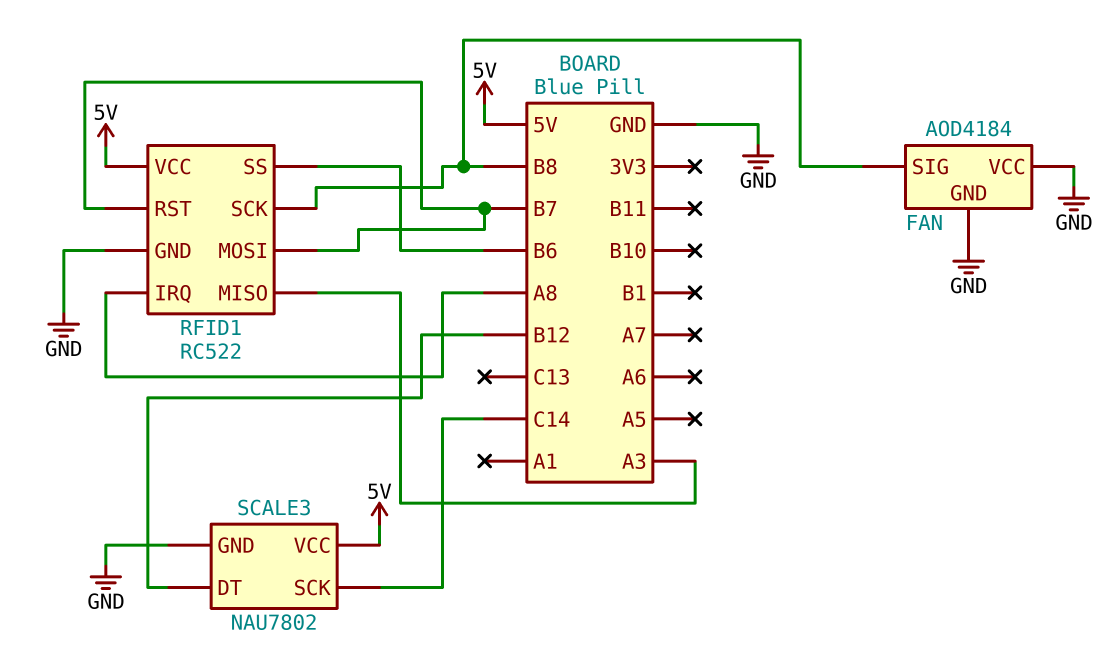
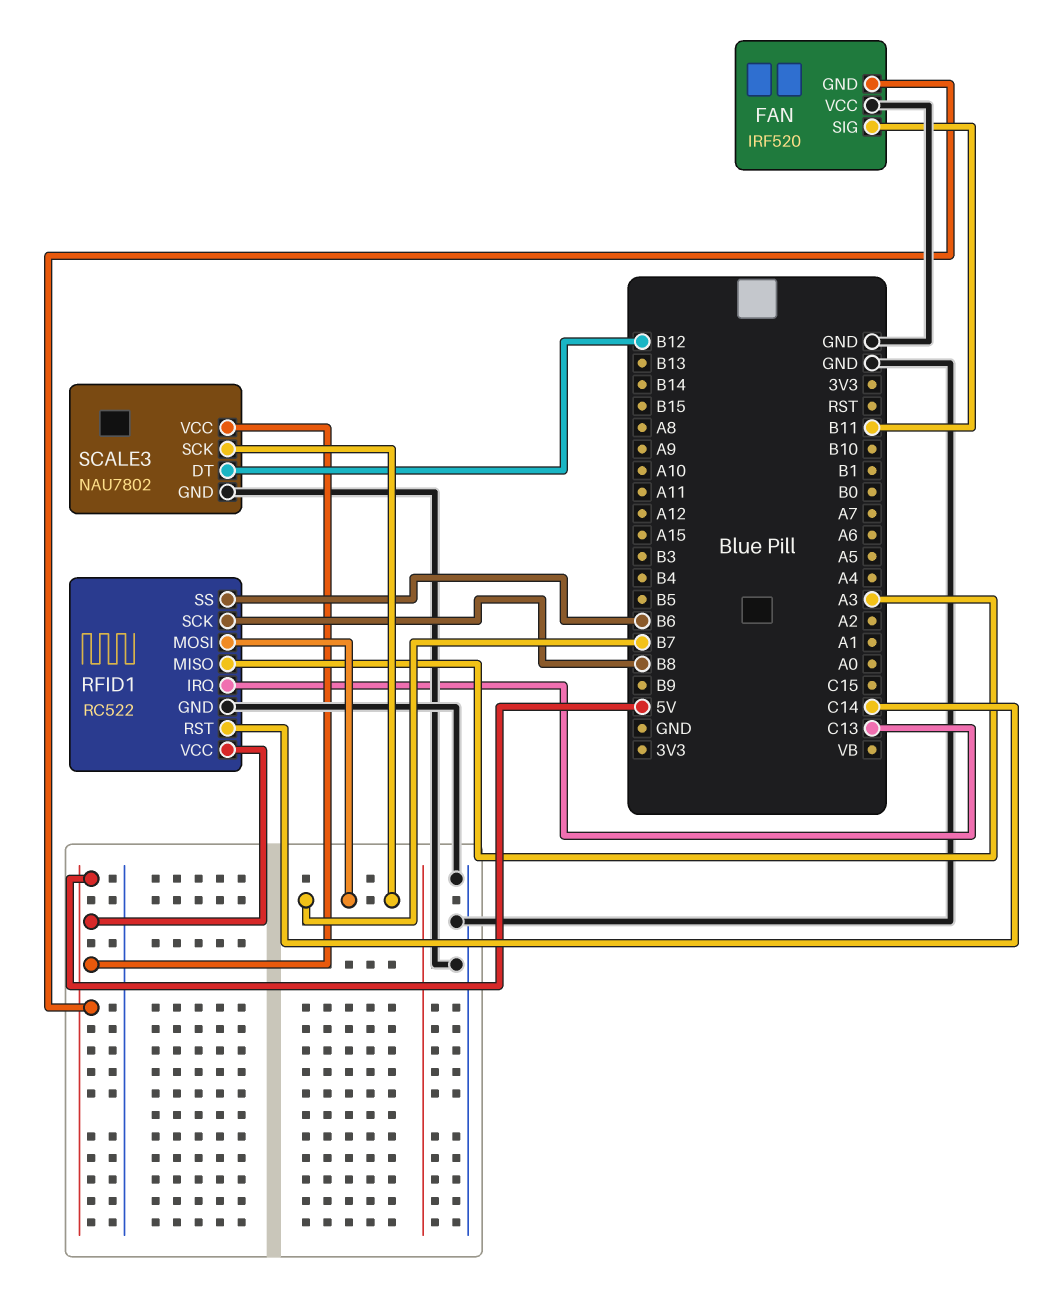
FAN: AOD4184 -> IRF520
FAN pin GND: GND -> 5V
FAN pin SIG: B8 -> B11
RFID1 pin IRQ: A8 -> C13
RFID1 pin RST: B7 -> C14
SCALE3 pin SCK: C14 -> B7

